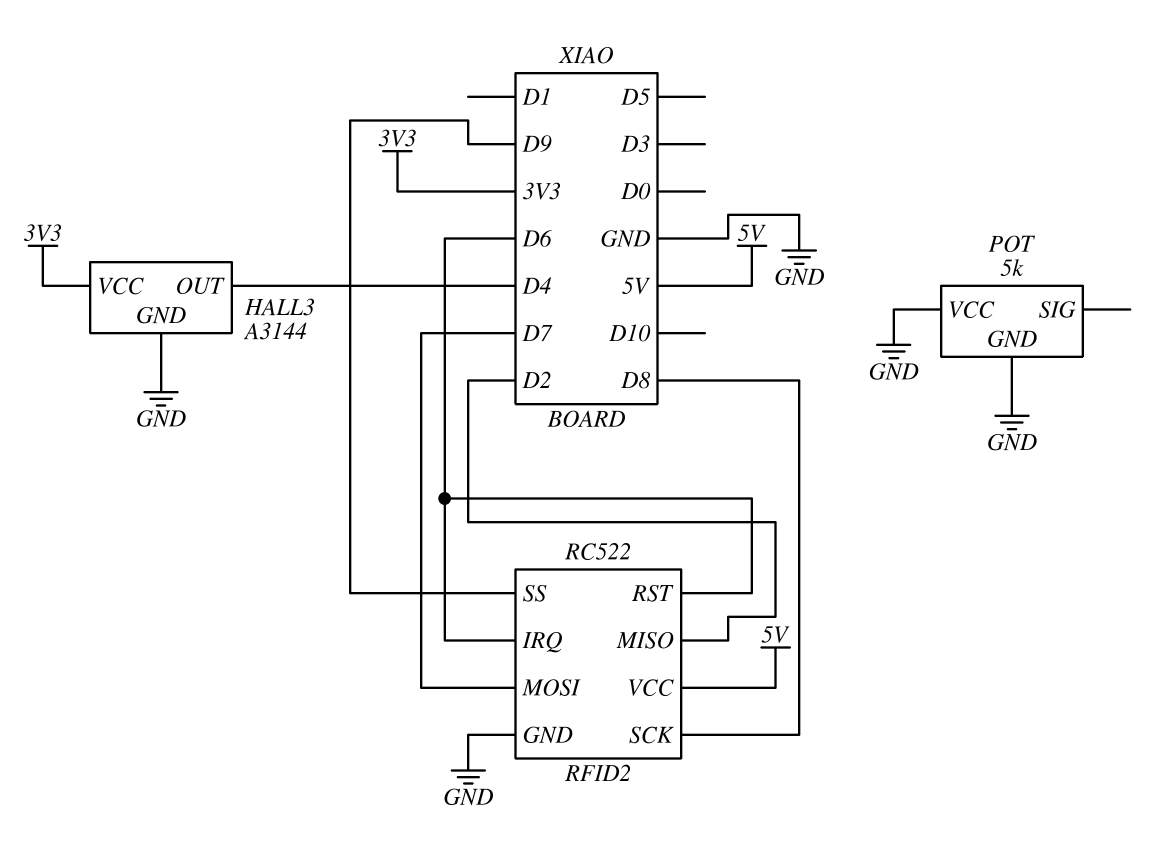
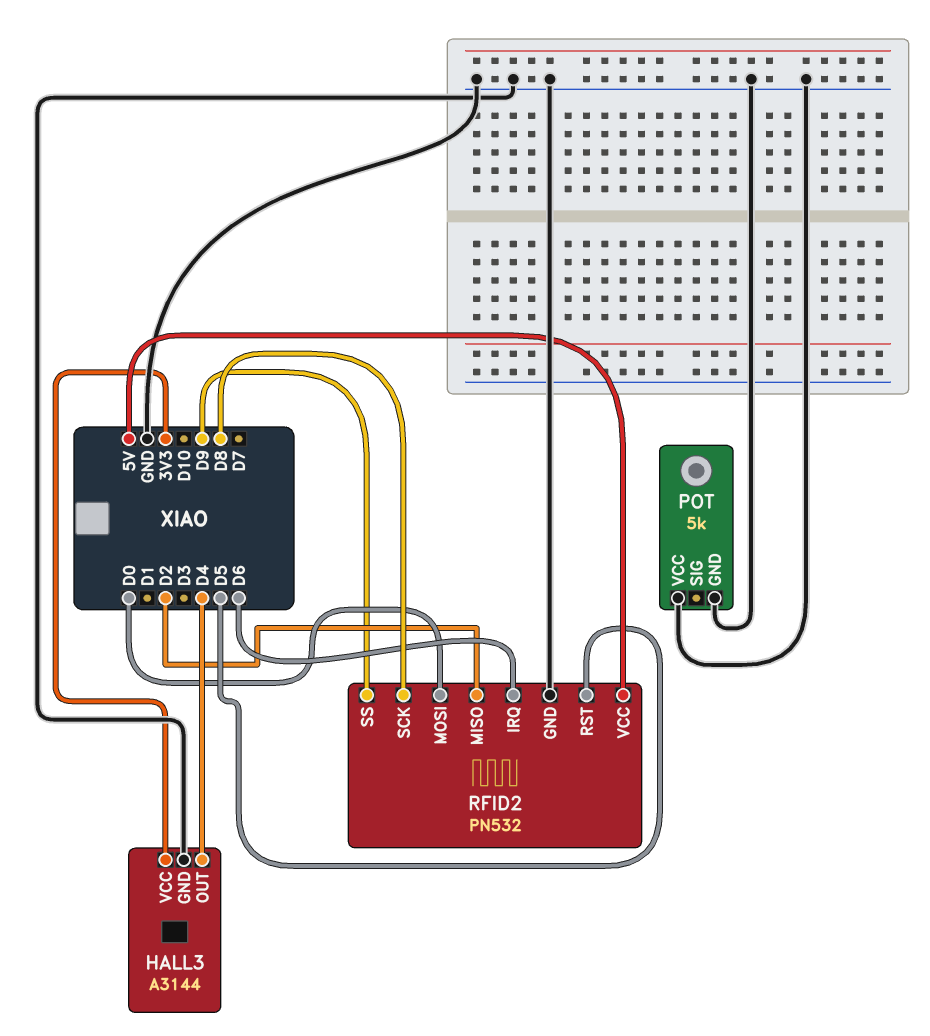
RFID2: RC522 -> PN532
RFID2 pin MOSI: D7 -> D0
RFID2 pin RST: D6 -> D5

